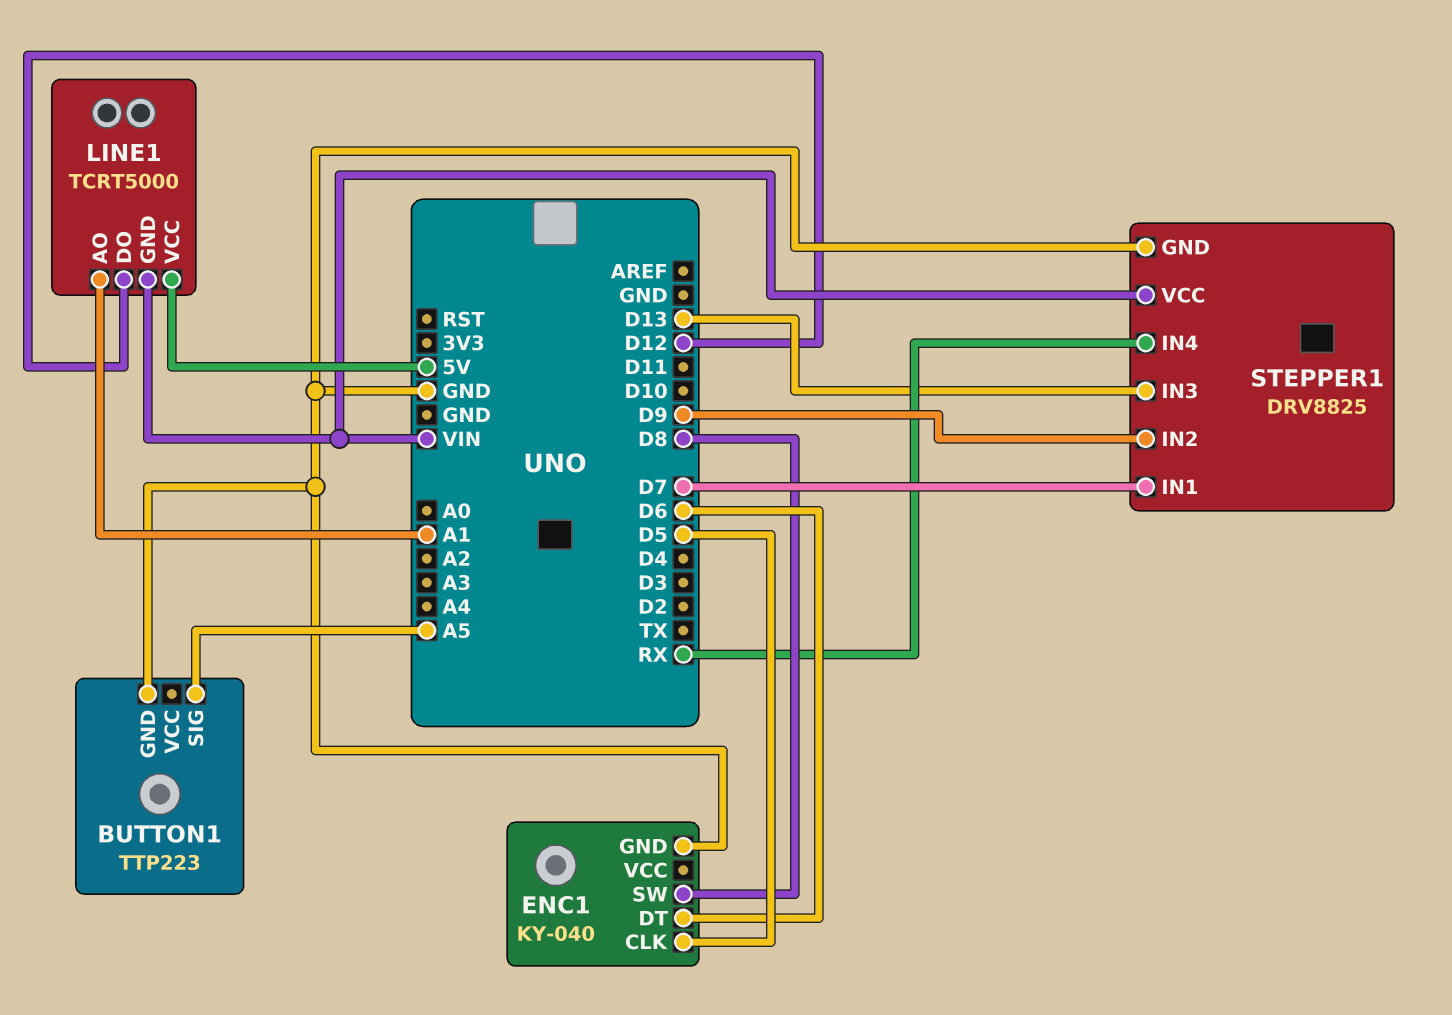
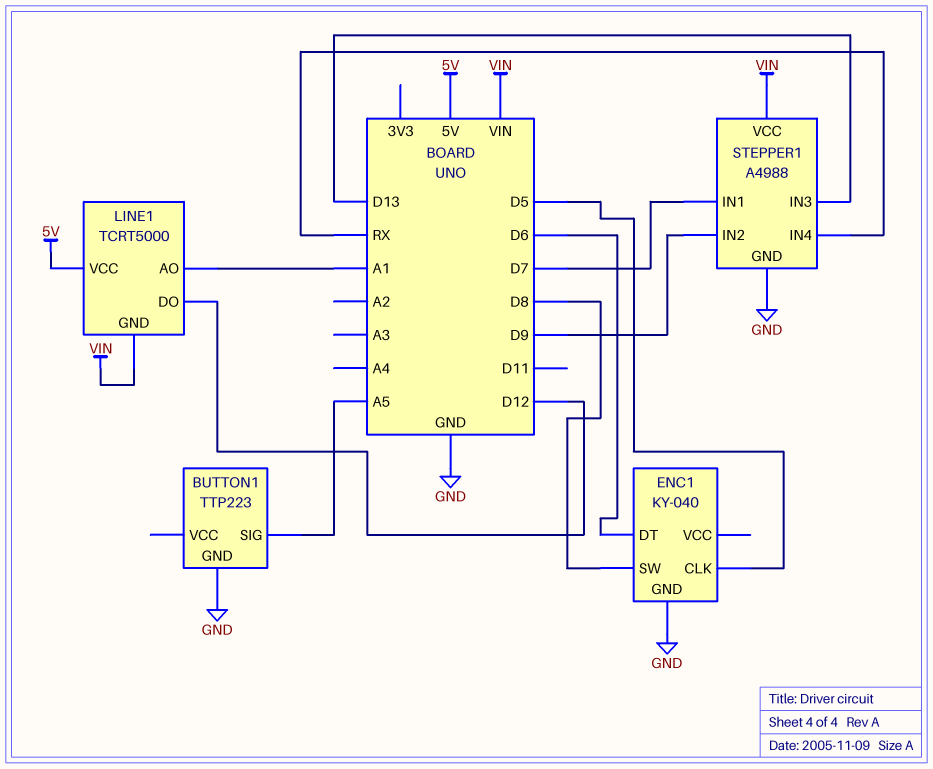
STEPPER1: DRV8825 -> A4988

